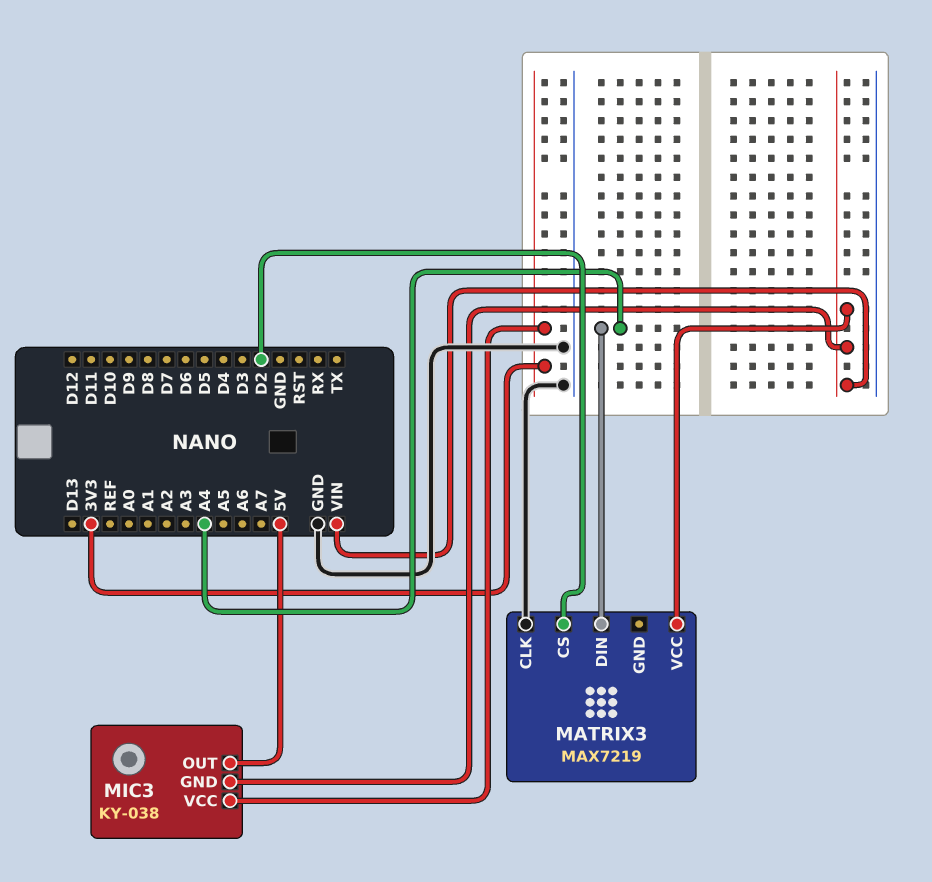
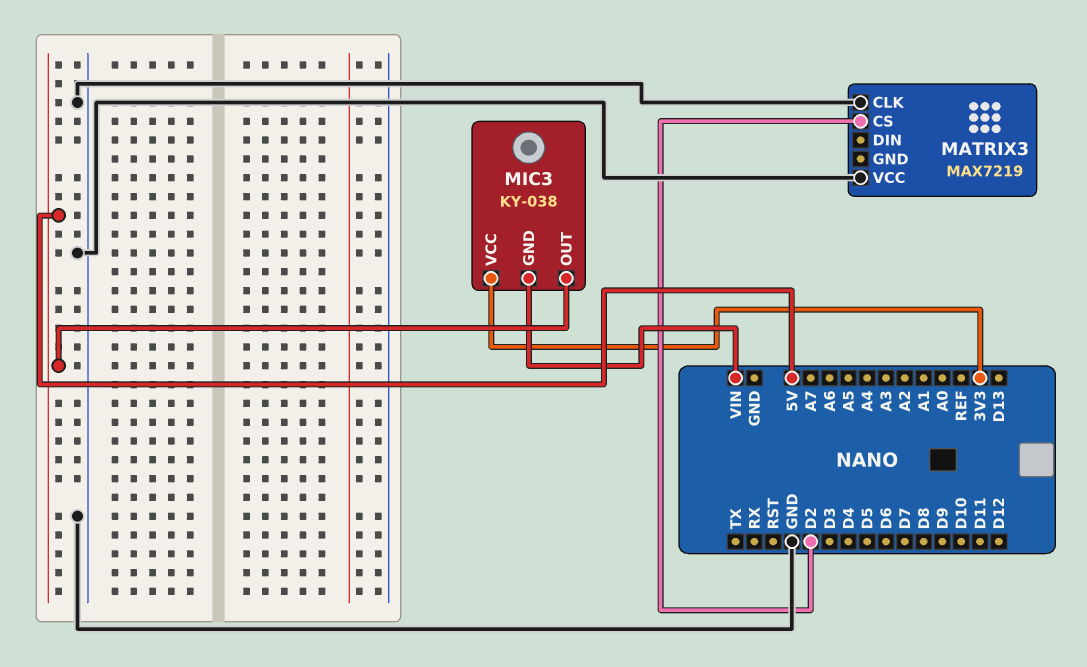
MATRIX3 pin DIN: A4 -> none
MATRIX3 pin VCC: VIN -> GND

